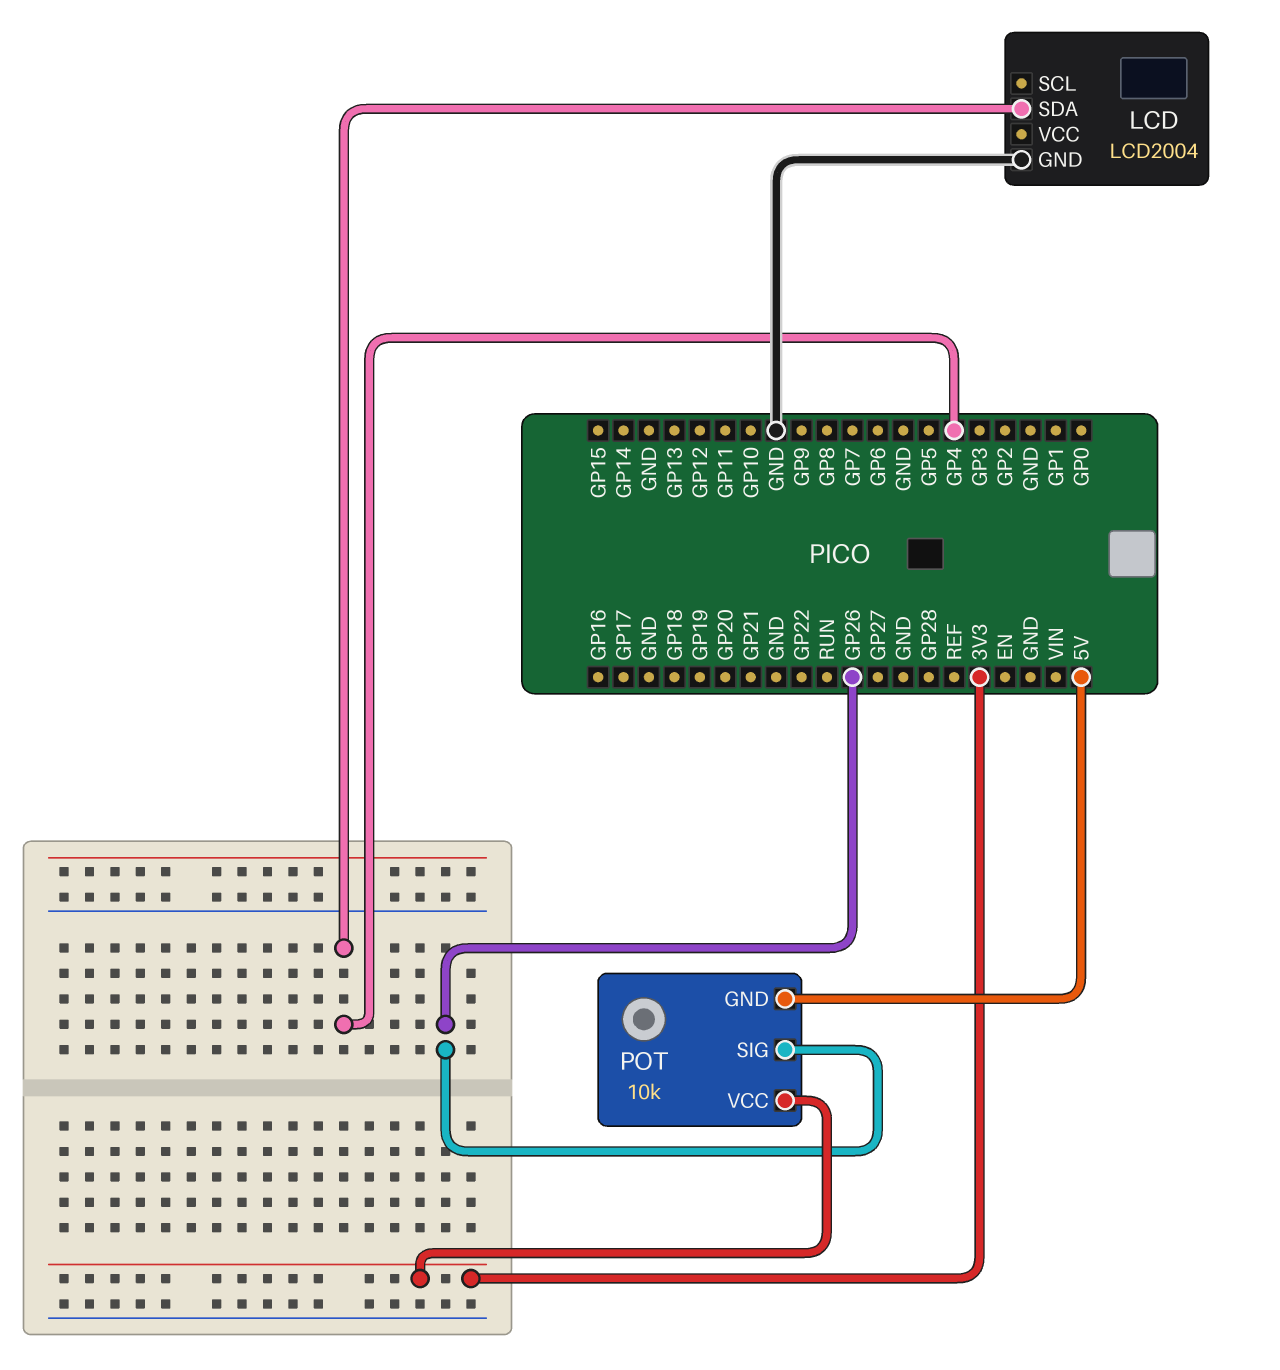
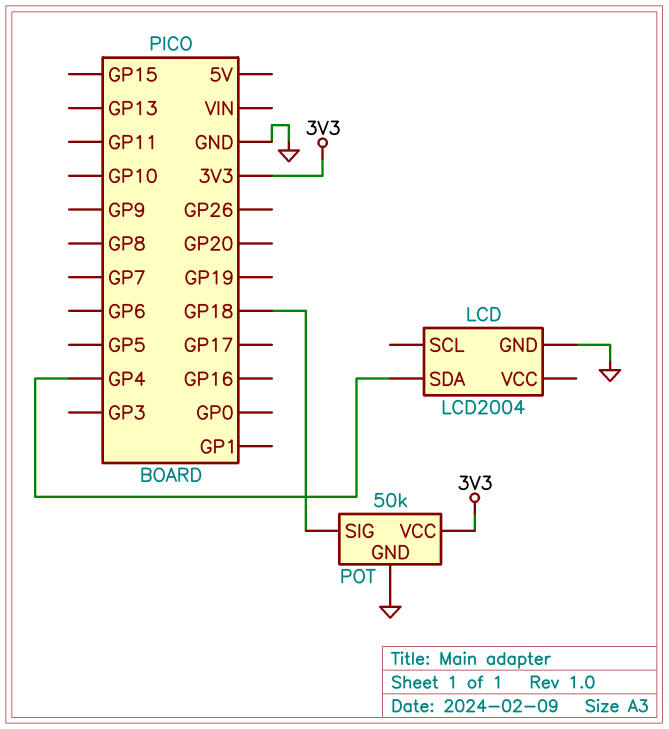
POT: 10k -> 50k
POT pin GND: 5V -> GND
POT pin SIG: GP26 -> GP18

